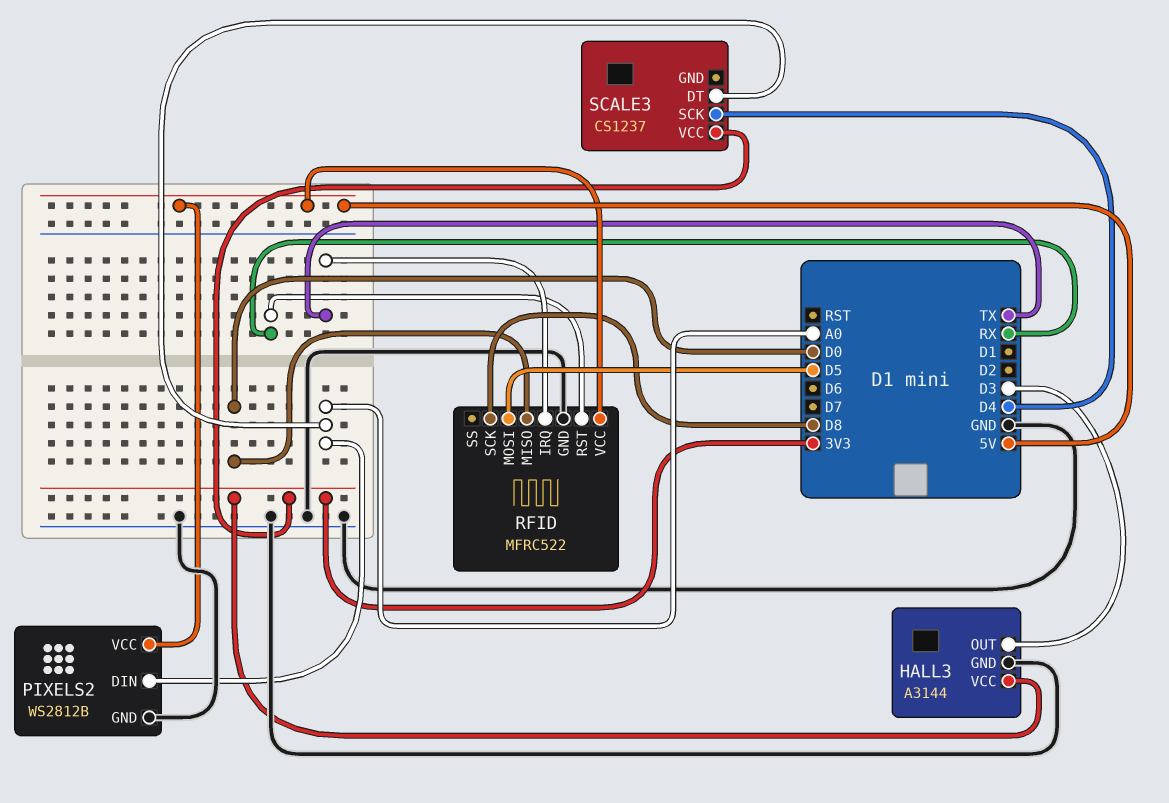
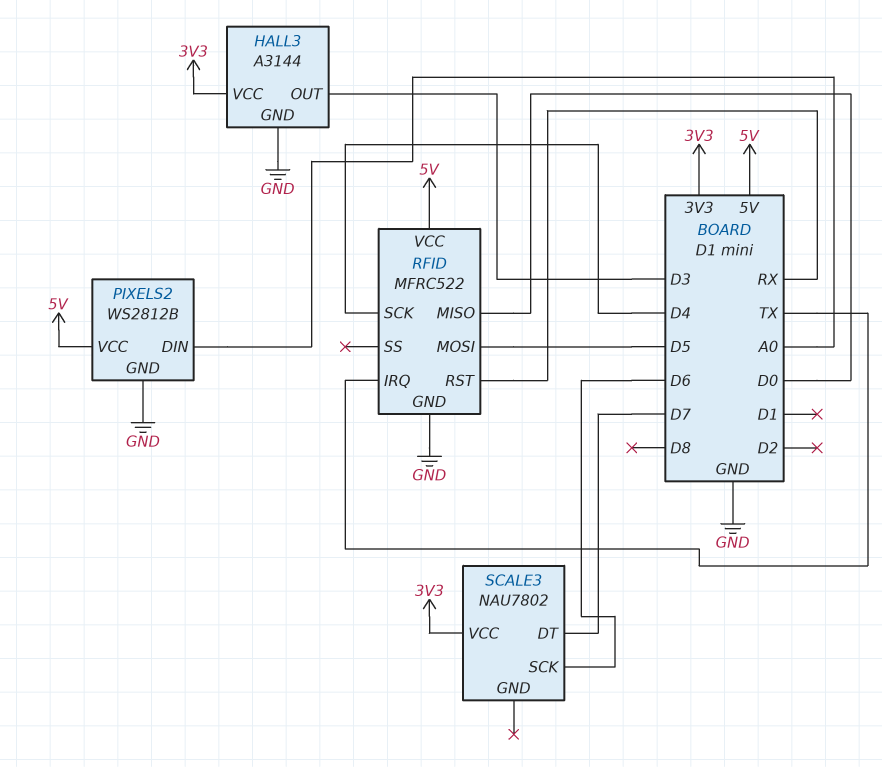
RFID pin SCK: D8 -> D4
SCALE3: CS1237 -> NAU7802
SCALE3 pin DT: A0 -> D7
SCALE3 pin SCK: D4 -> D6

